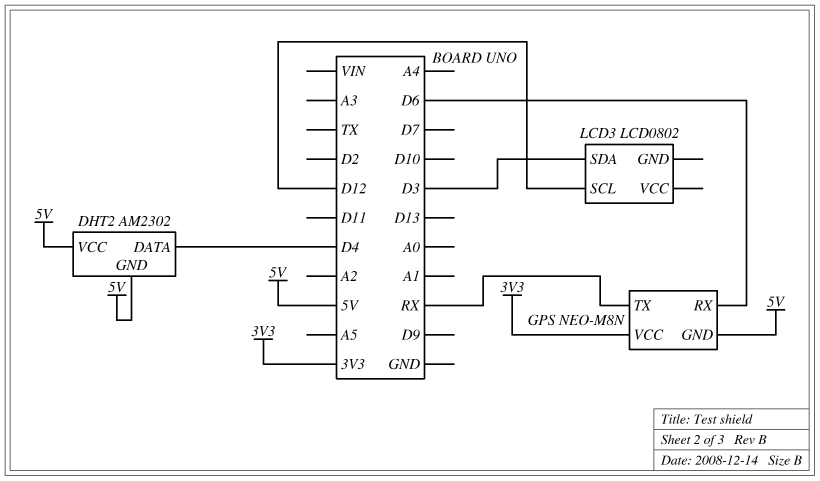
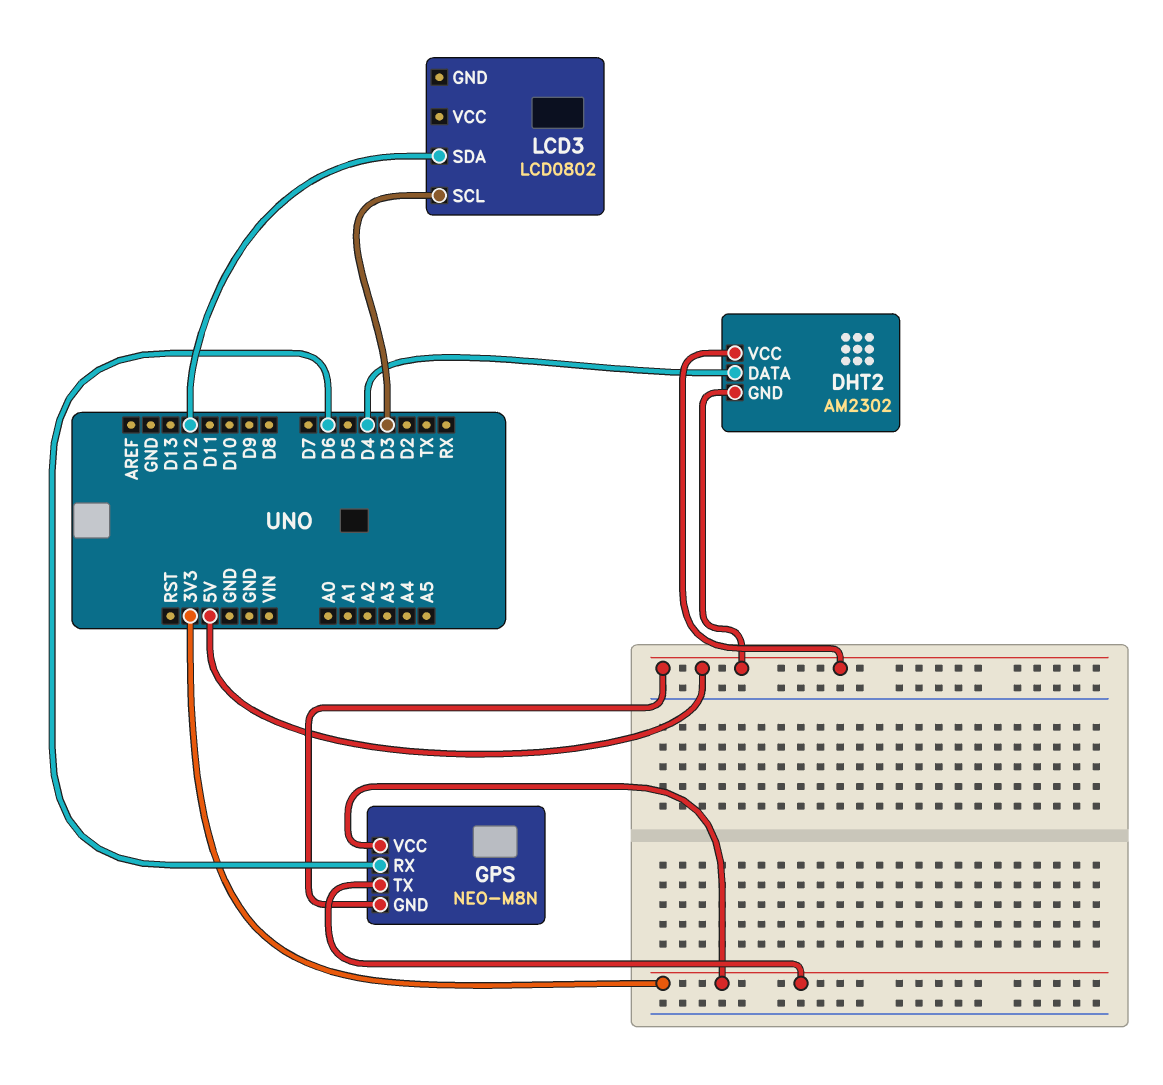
GPS pin TX: RX -> 3V3
LCD3 pin SCL: D12 -> D3
LCD3 pin SDA: D3 -> D12

